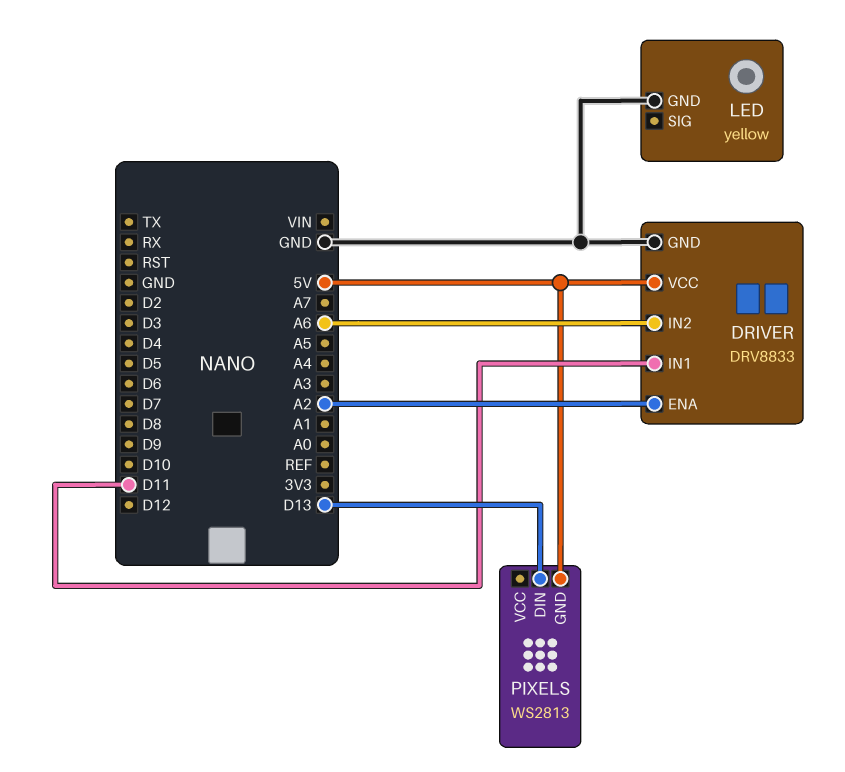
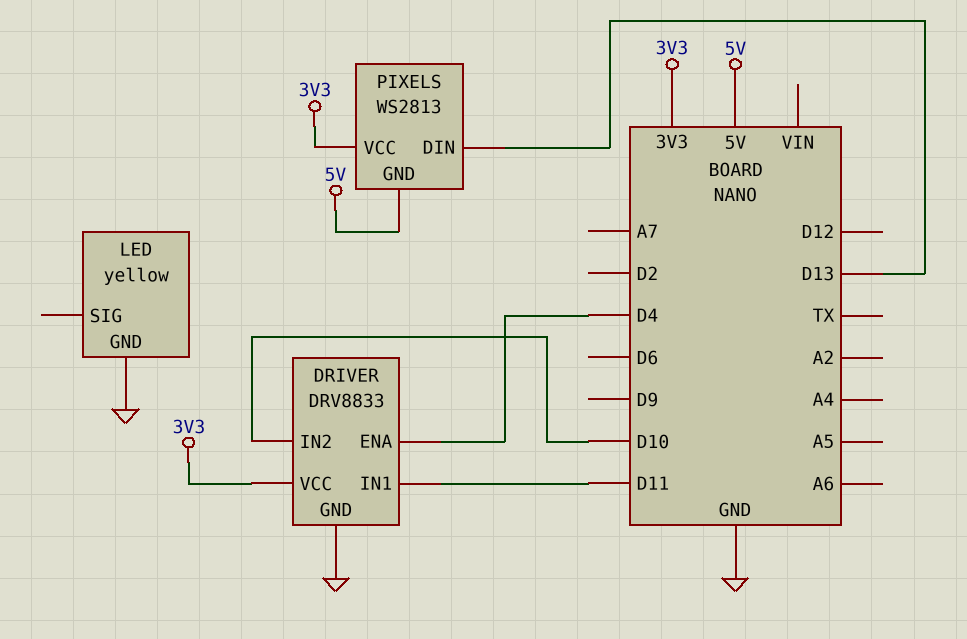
DRIVER pin ENA: A2 -> D4
DRIVER pin IN2: A6 -> D10
DRIVER pin VCC: 5V -> 3V3
PIXELS pin VCC: none -> 3V3

